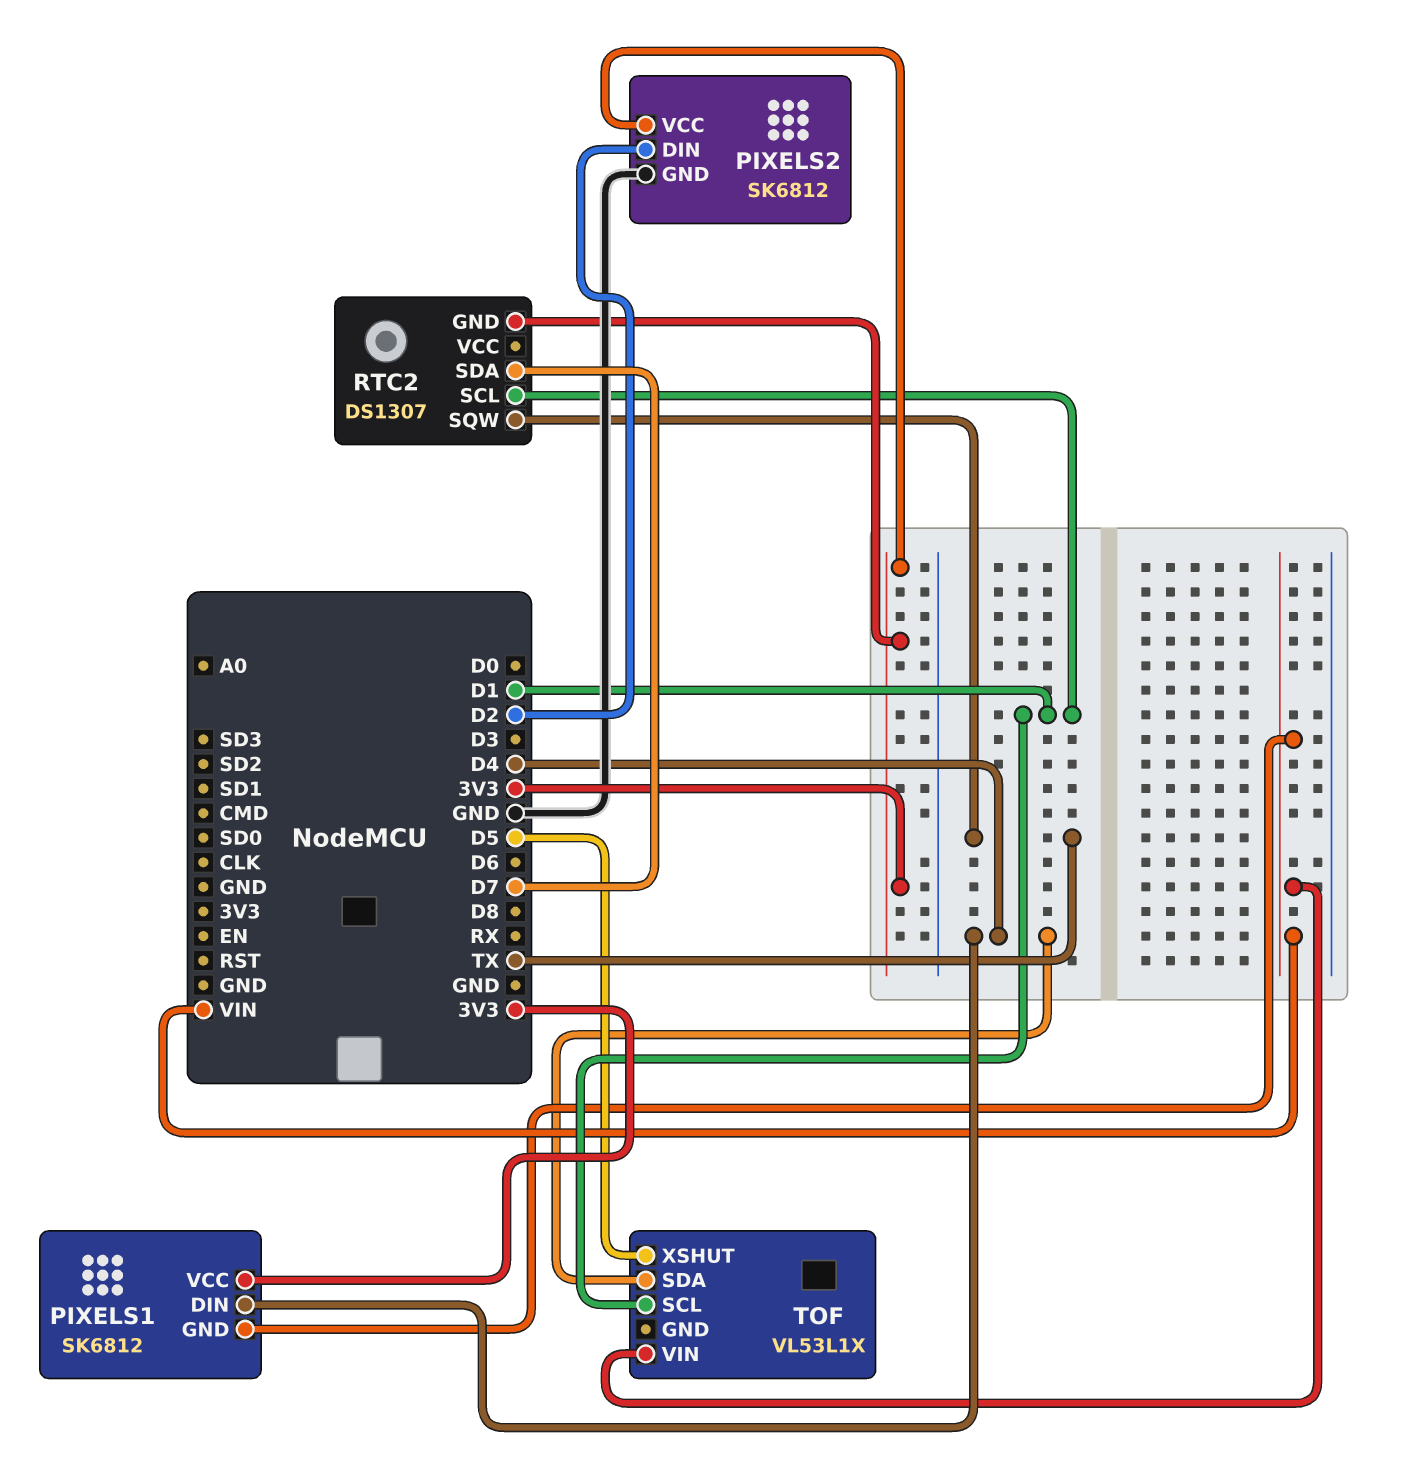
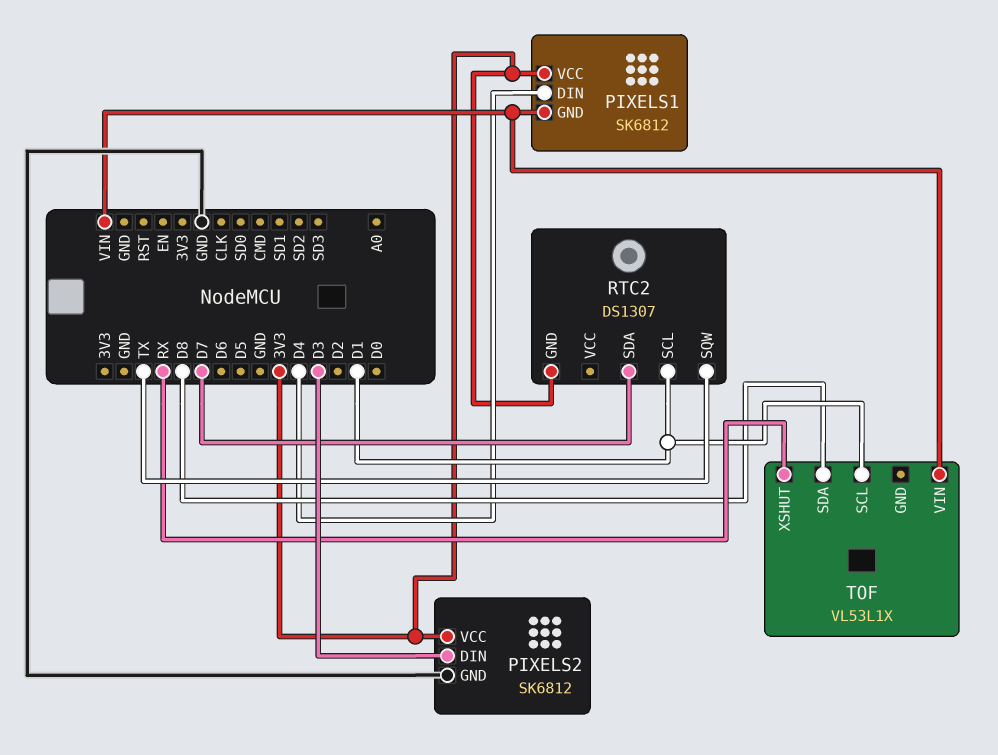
PIXELS2 pin DIN: D2 -> D3
TOF pin SDA: D4 -> D8
TOF pin XSHUT: D5 -> RX

